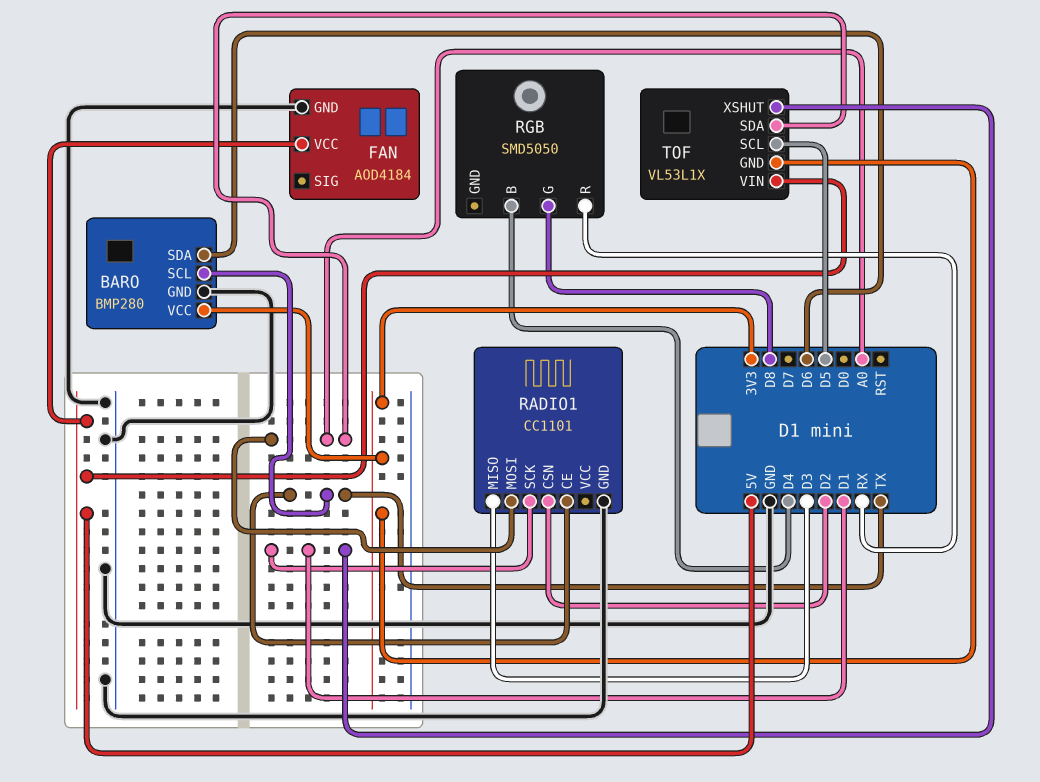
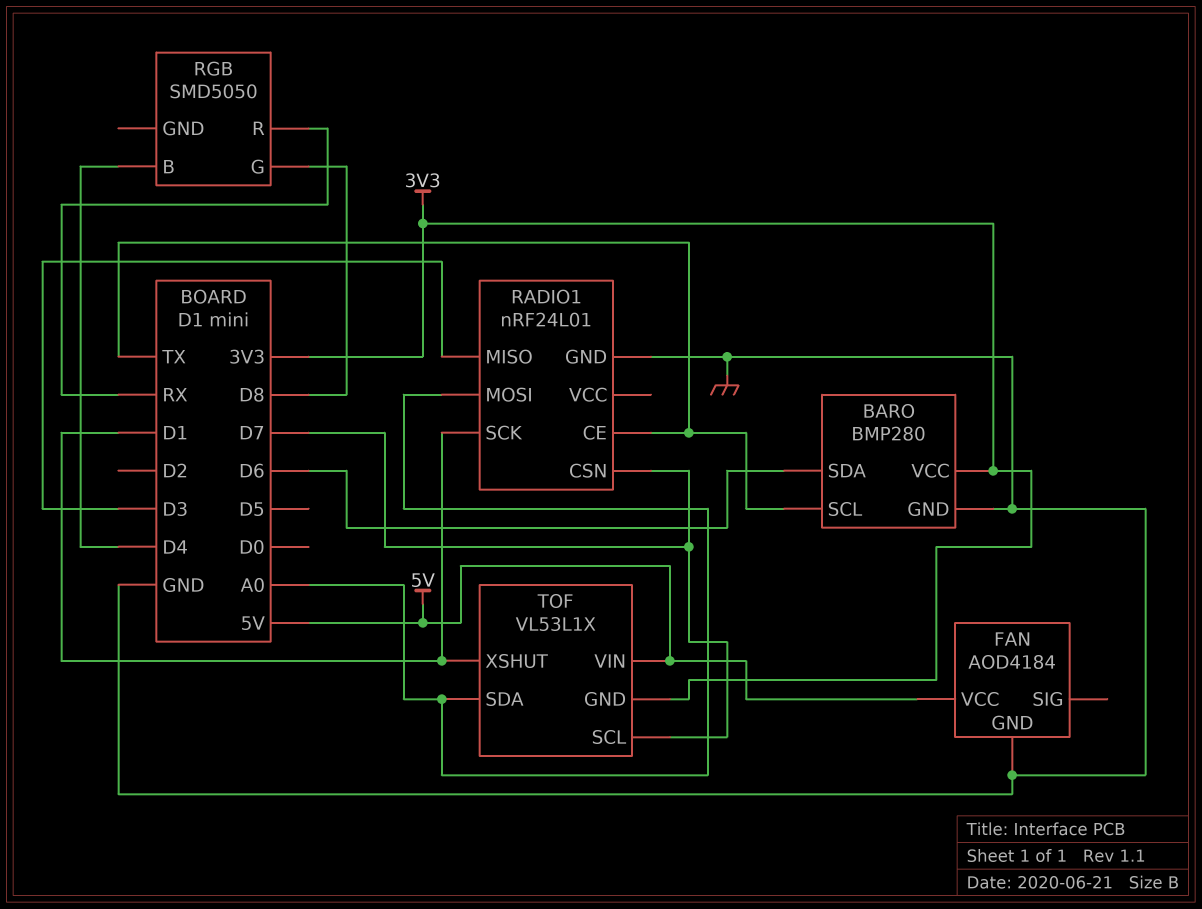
RADIO1: CC1101 -> nRF24L01
RADIO1 pin CSN: D2 -> D7
TOF pin SCL: D5 -> D7

